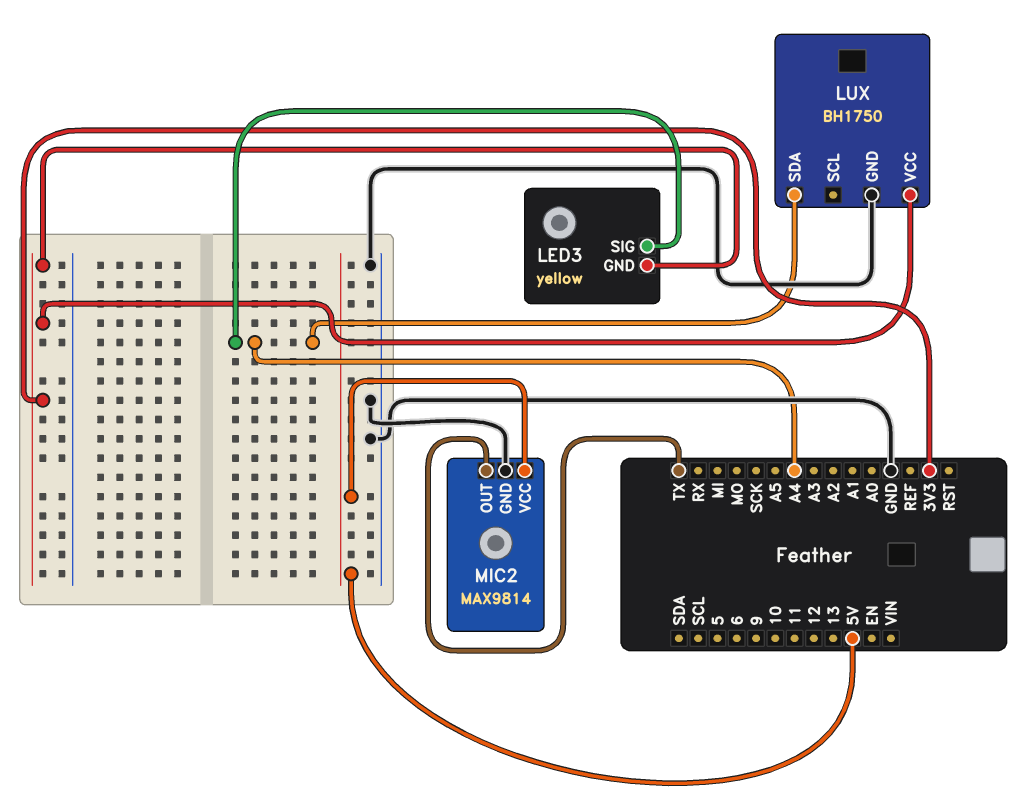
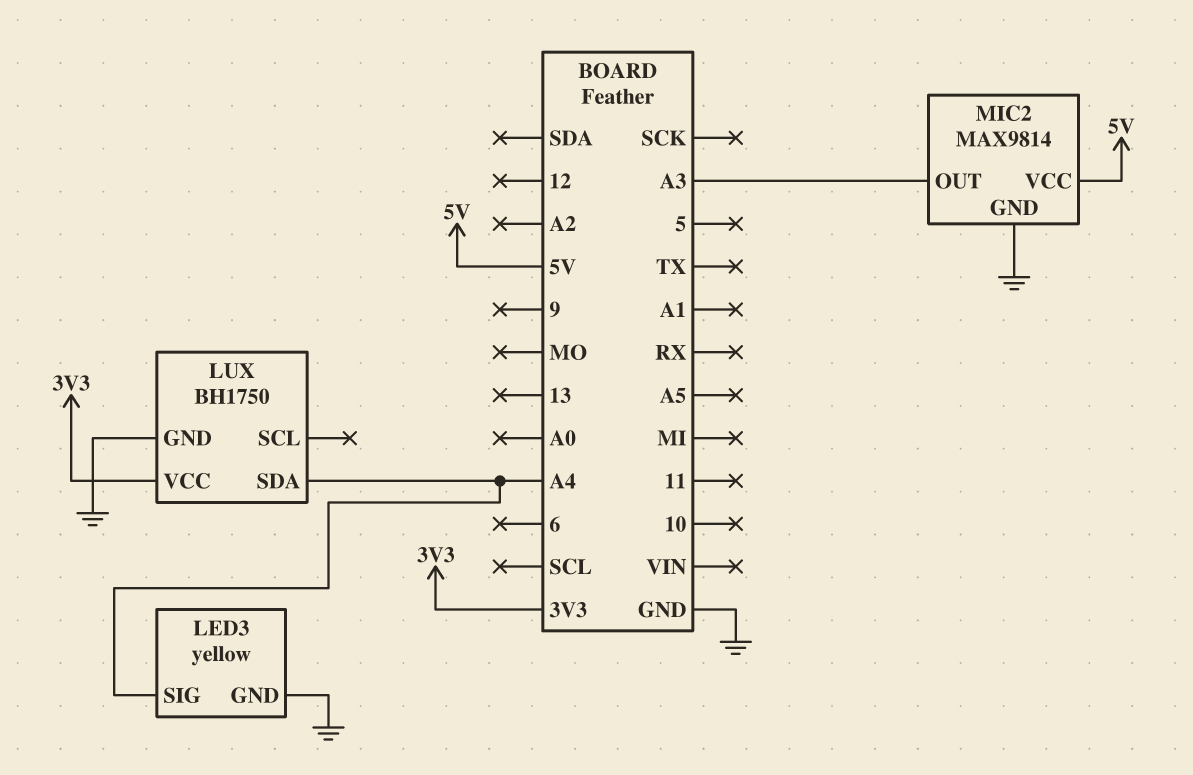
LED3 pin GND: 3V3 -> GND
MIC2 pin OUT: TX -> A3

